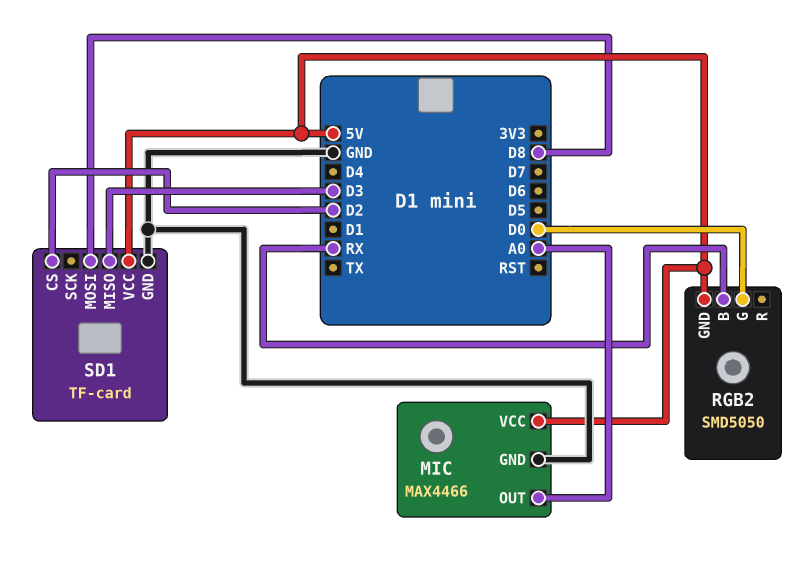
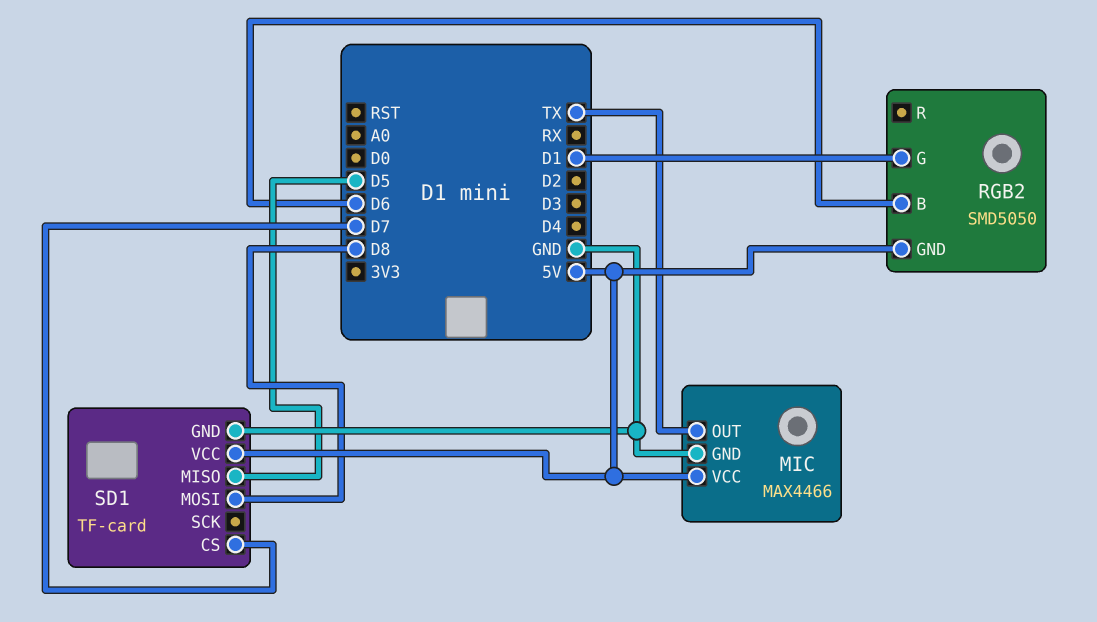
MIC pin OUT: A0 -> TX
RGB2 pin B: RX -> D6
RGB2 pin G: D0 -> D1
SD1 pin CS: D2 -> D7
SD1 pin MISO: D3 -> D5

